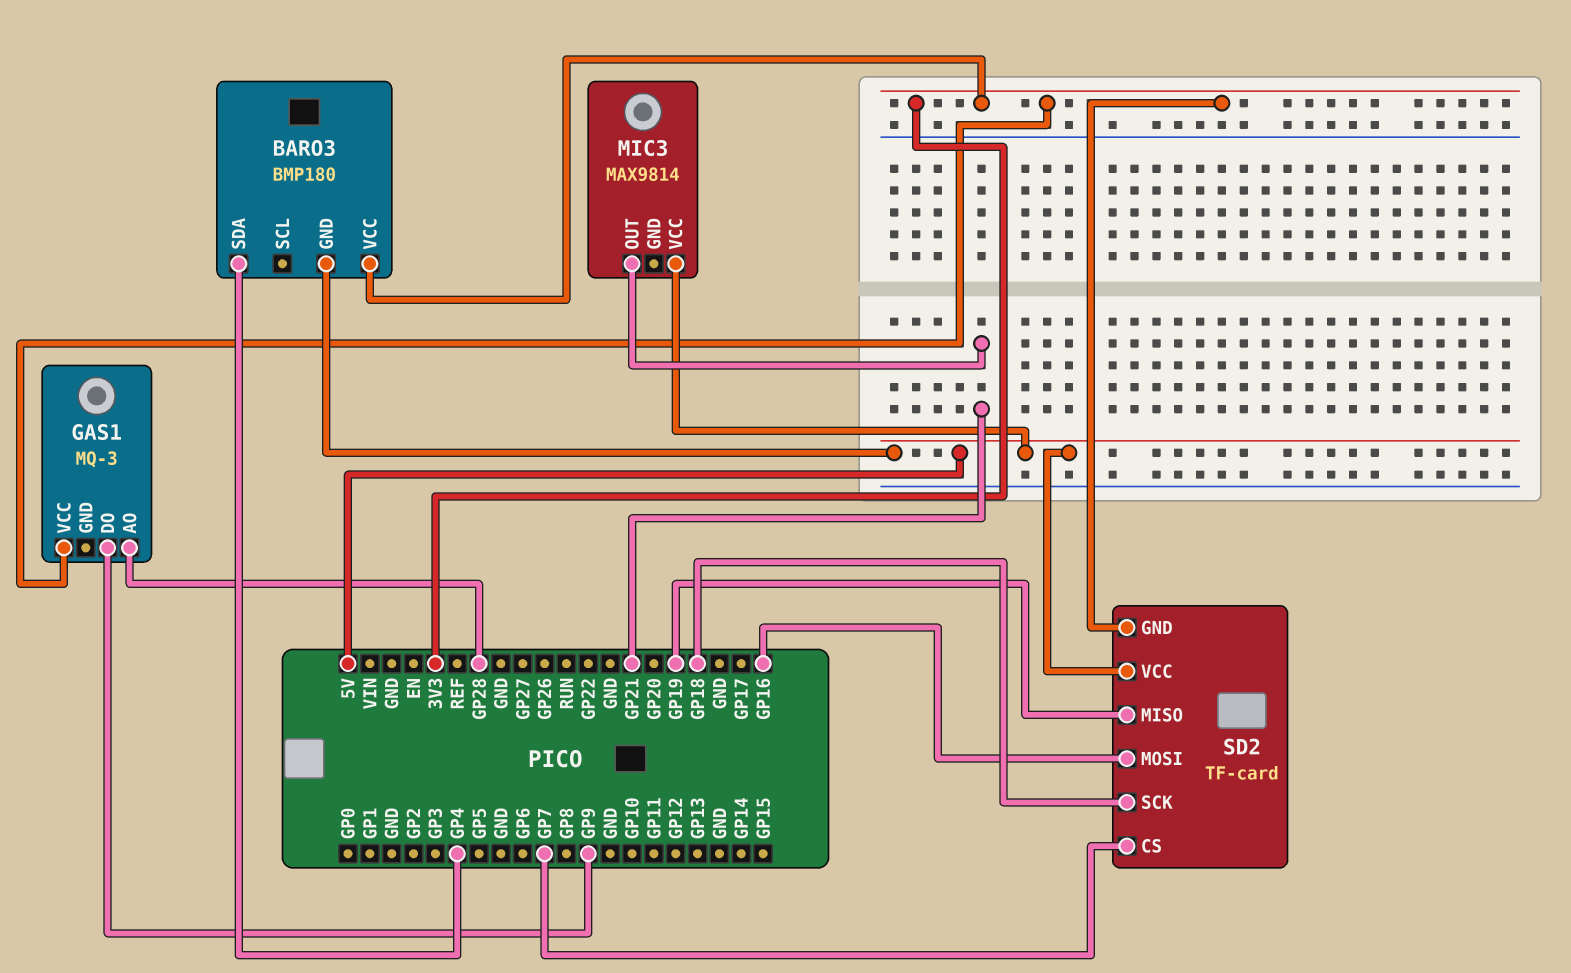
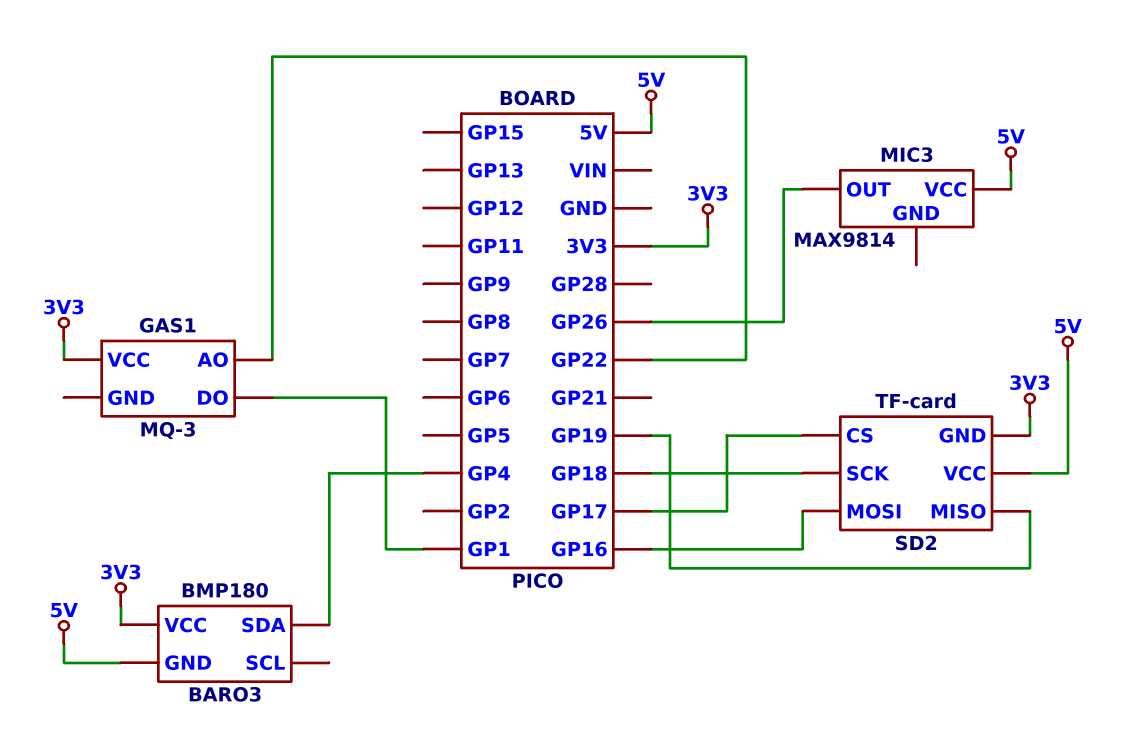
GAS1 pin AO: GP28 -> GP22
GAS1 pin DO: GP9 -> GP1
MIC3 pin OUT: GP21 -> GP26
SD2 pin CS: GP7 -> GP17

